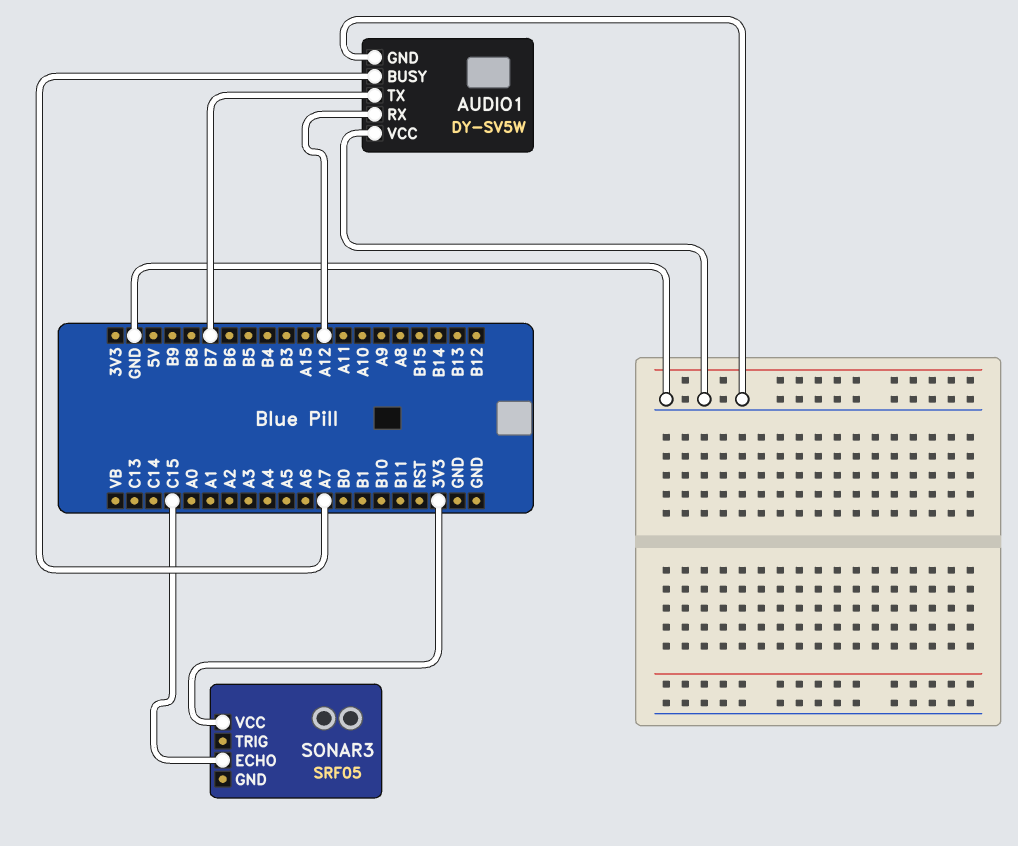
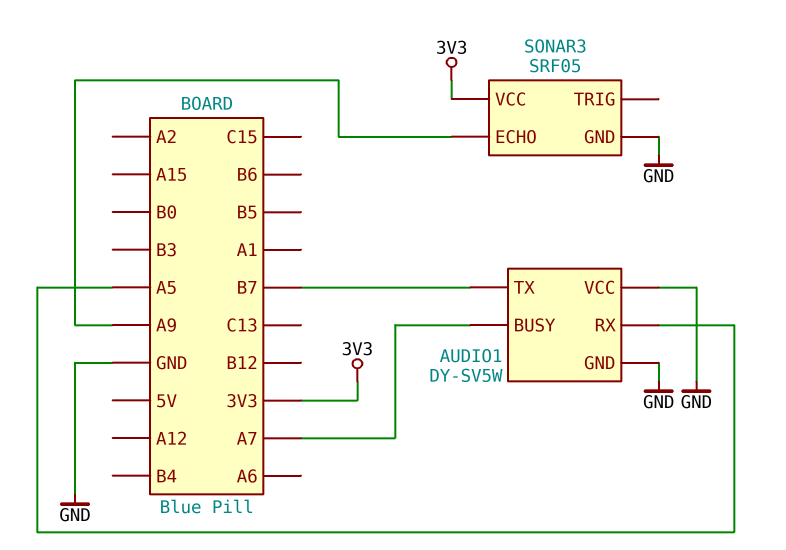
AUDIO1 pin RX: A12 -> A5
SONAR3 pin ECHO: C15 -> A9
SONAR3 pin GND: none -> GND

